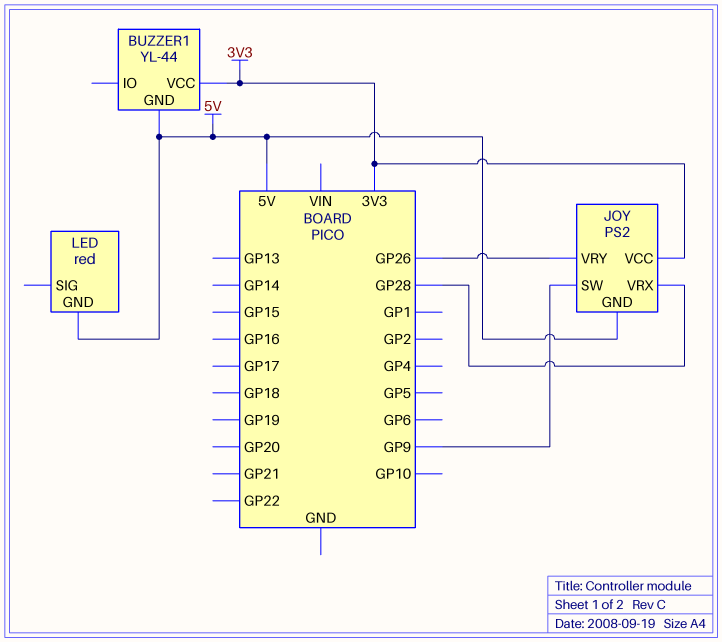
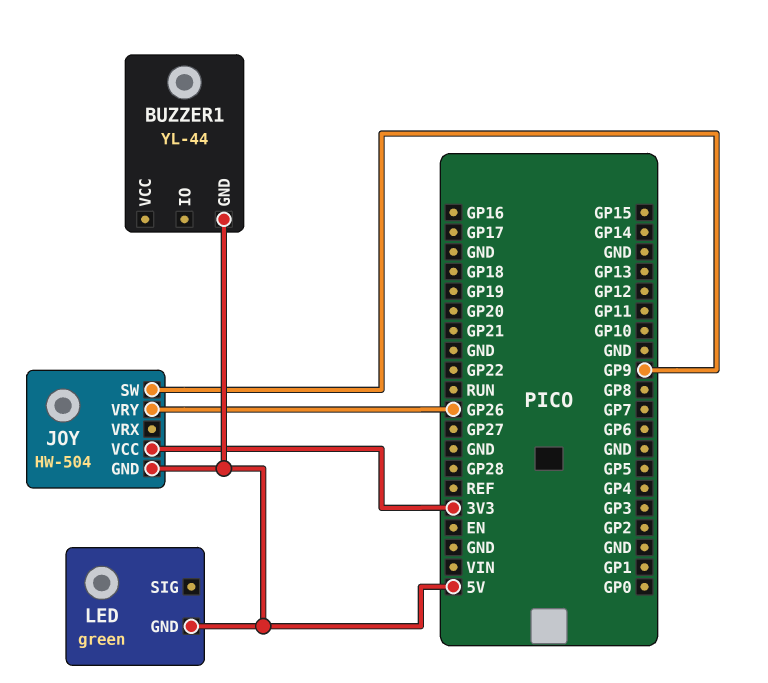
BUZZER1 pin VCC: 3V3 -> none
JOY: PS2 -> HW-504
JOY pin VRX: GP28 -> none
LED: red -> green

